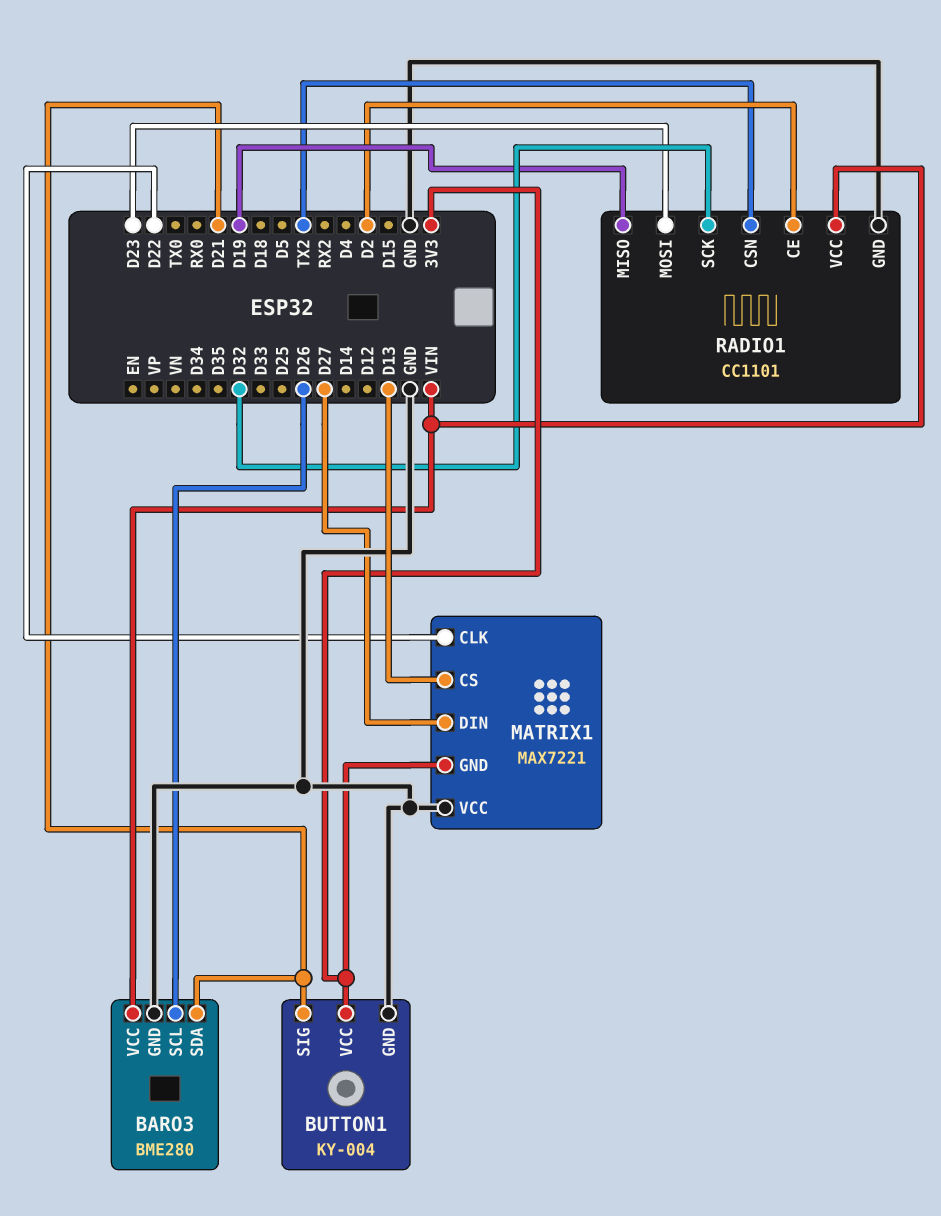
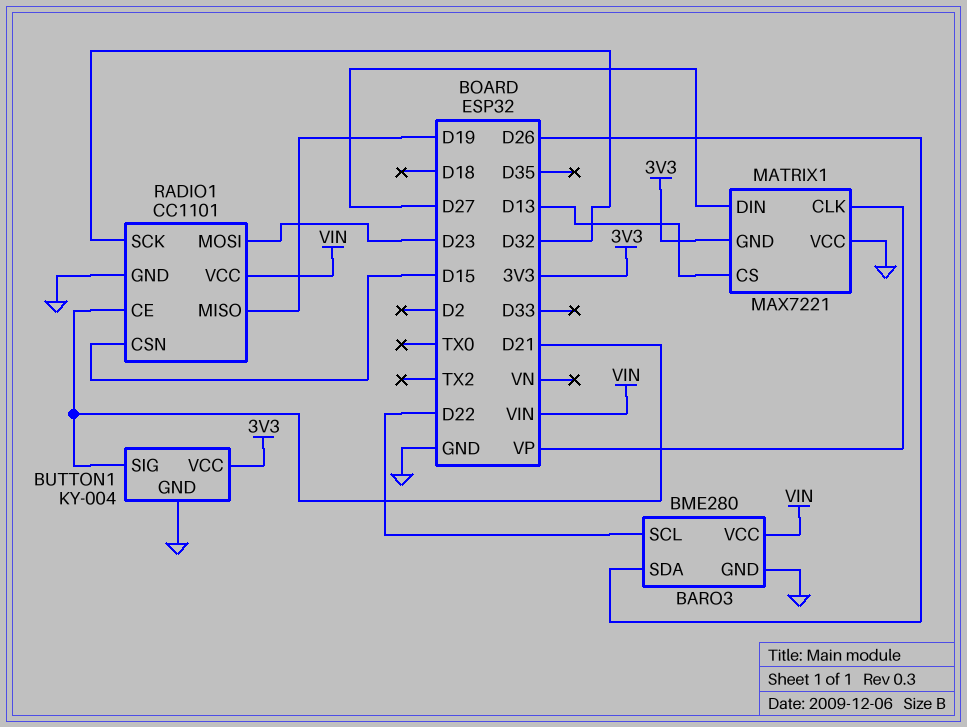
BARO3 pin SCL: D26 -> D22
BARO3 pin SDA: D21 -> D26
MATRIX1 pin CLK: D22 -> VP
RADIO1 pin CE: D2 -> D21
RADIO1 pin CSN: TX2 -> D15

